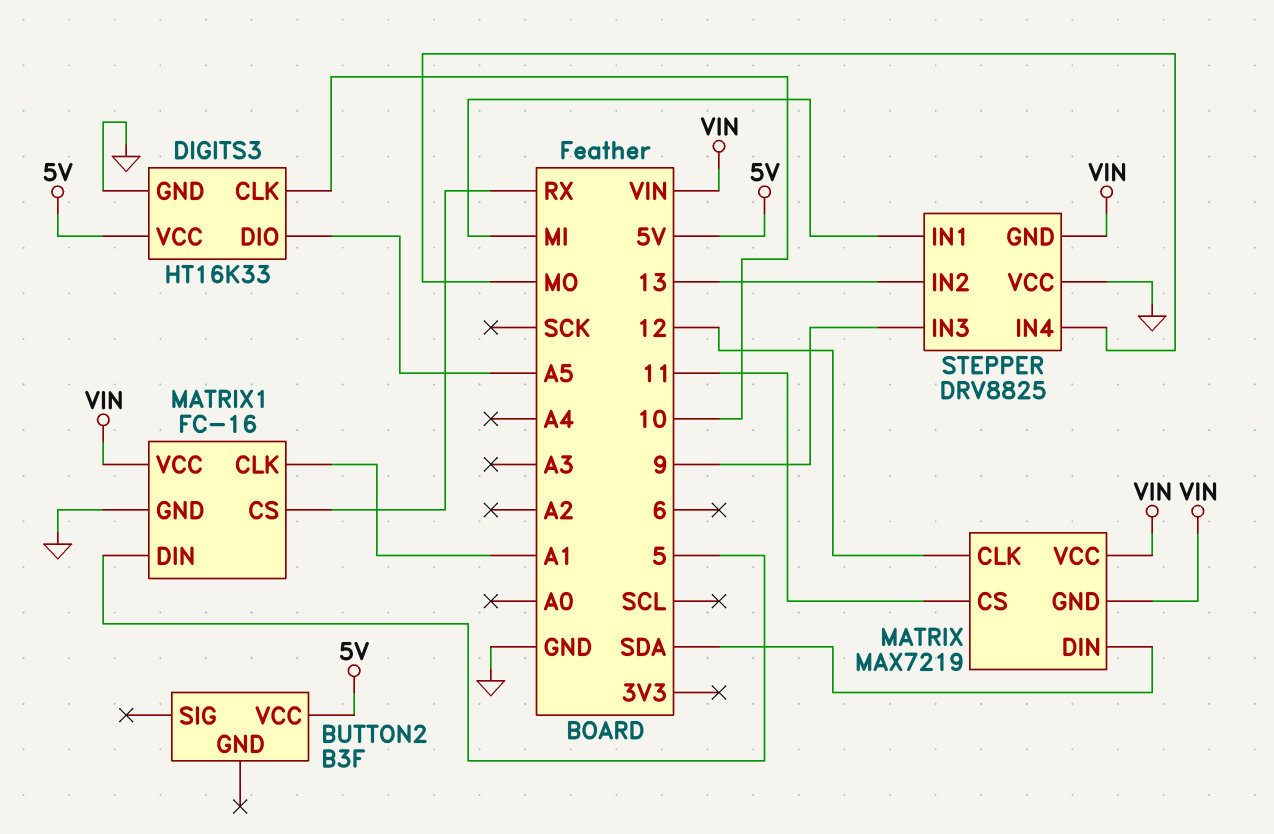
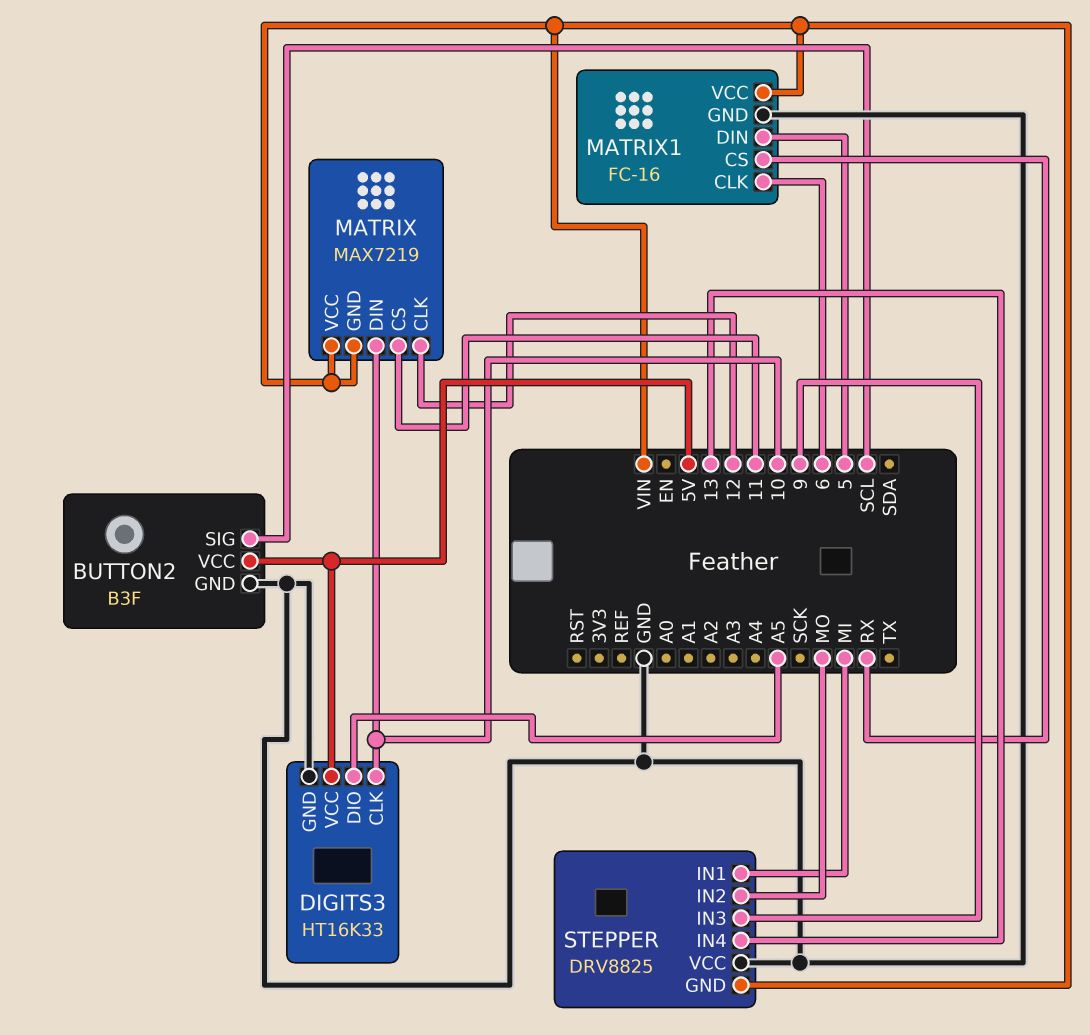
BUTTON2 pin GND: none -> GND
BUTTON2 pin SIG: none -> SCL
MATRIX pin DIN: SDA -> 10
MATRIX1 pin CLK: A1 -> 6
STEPPER pin IN2: 13 -> MO
STEPPER pin IN4: MO -> 13

